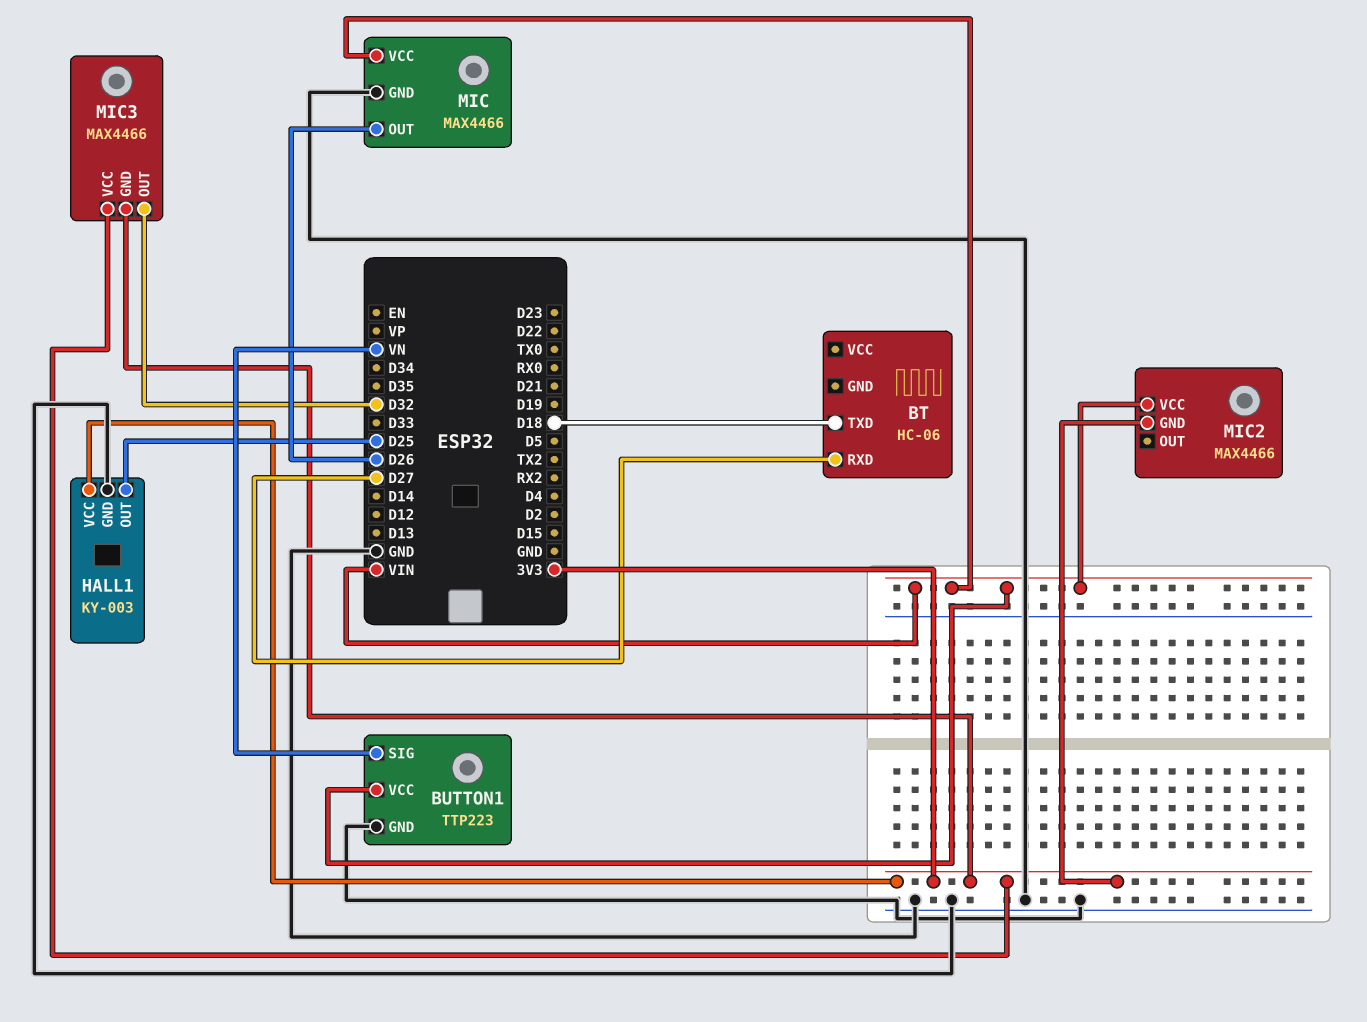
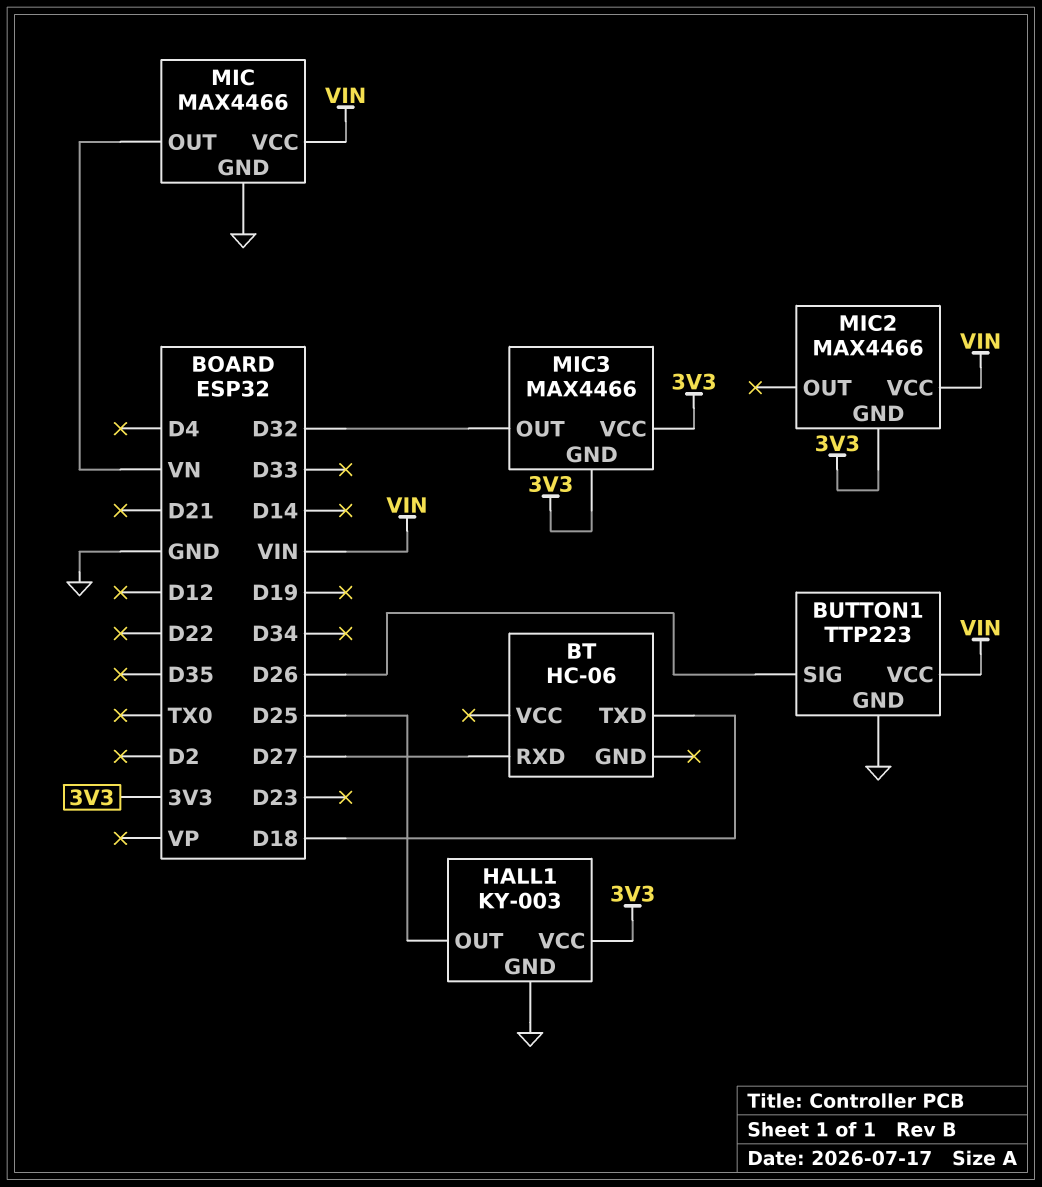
BUTTON1 pin SIG: VN -> D26
MIC pin OUT: D26 -> VN

